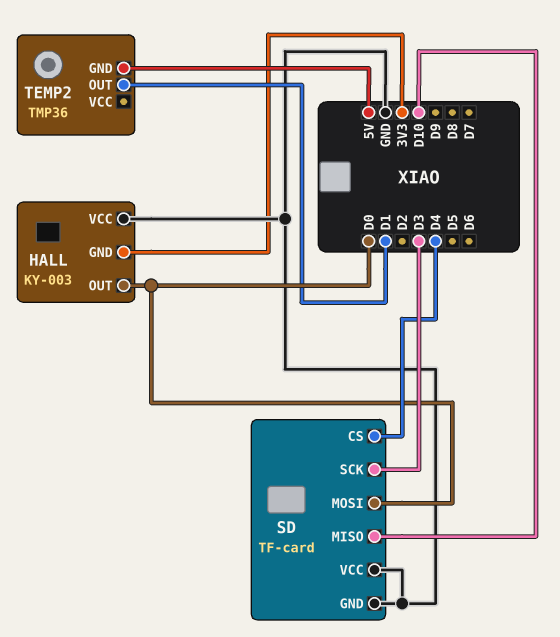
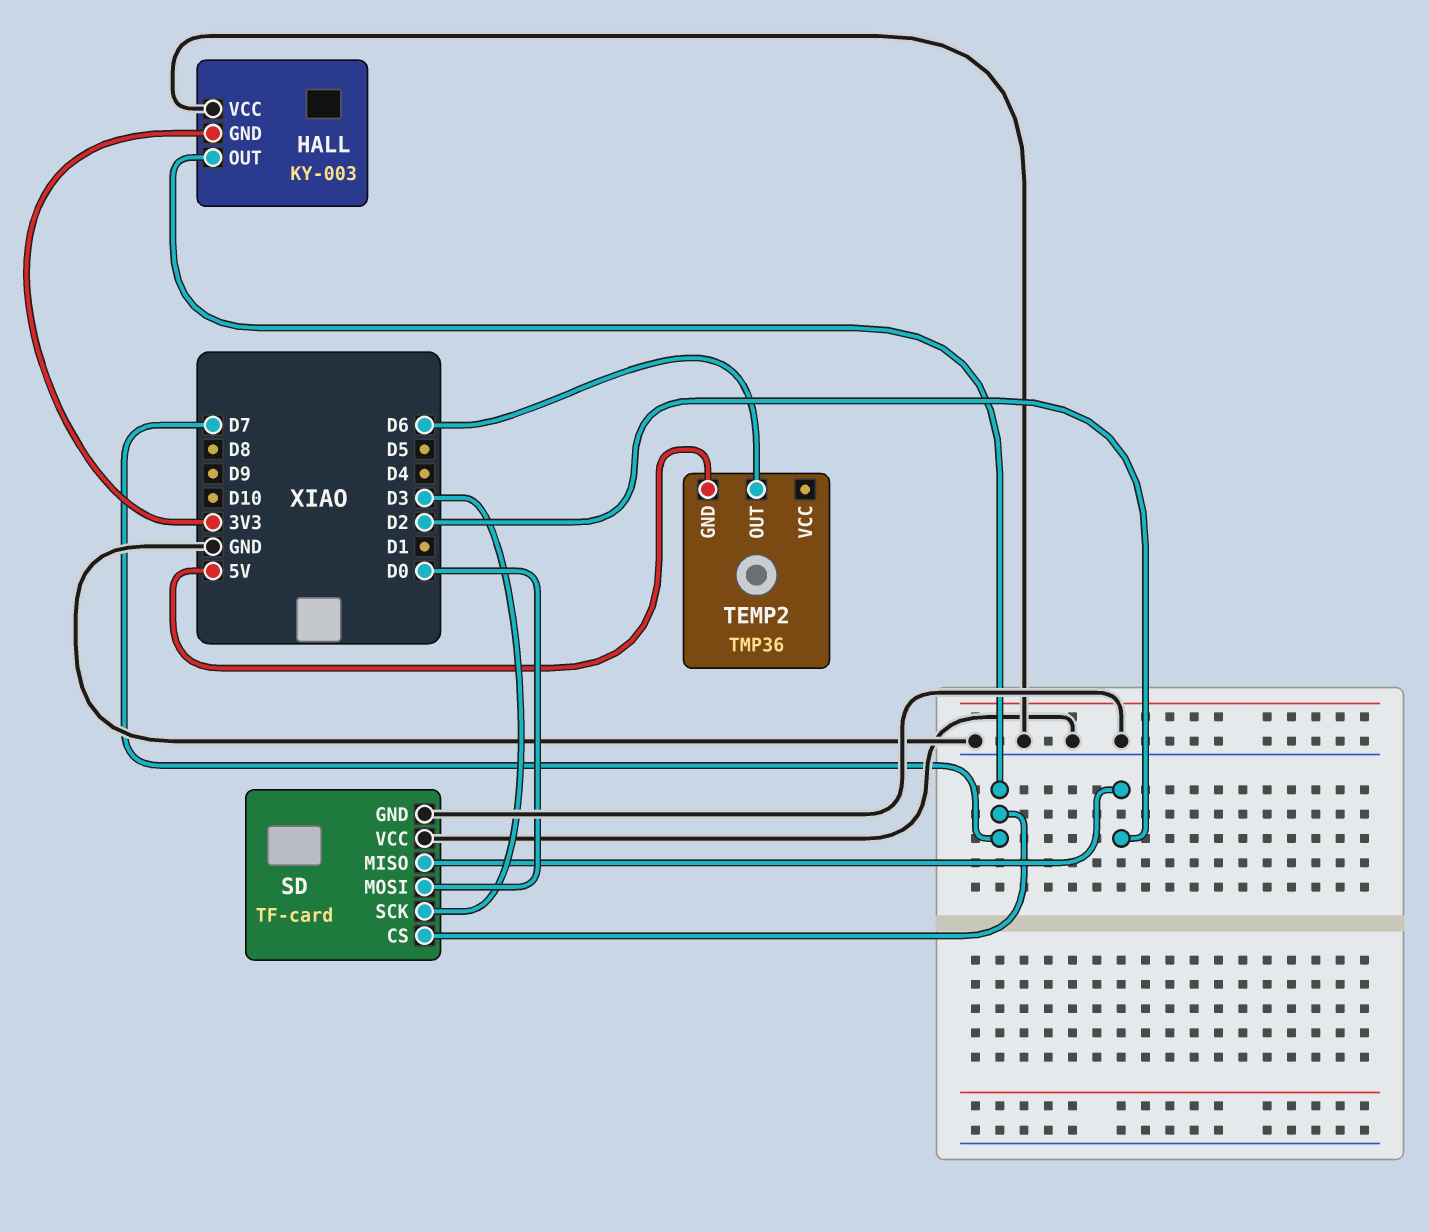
HALL pin OUT: D0 -> D7
SD pin CS: D4 -> D7
SD pin MISO: D10 -> D2
TEMP2 pin OUT: D1 -> D6

